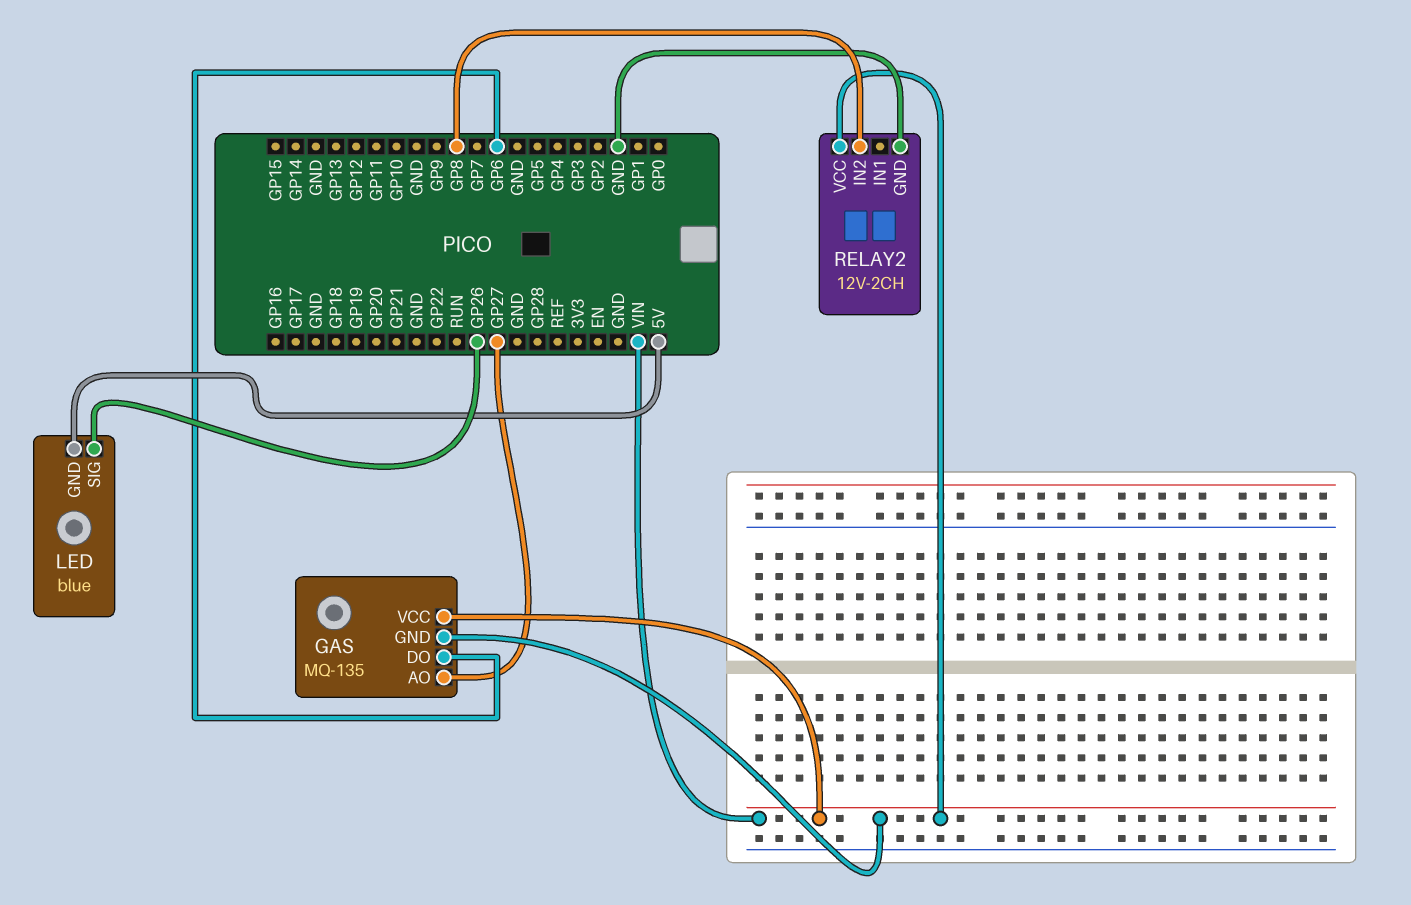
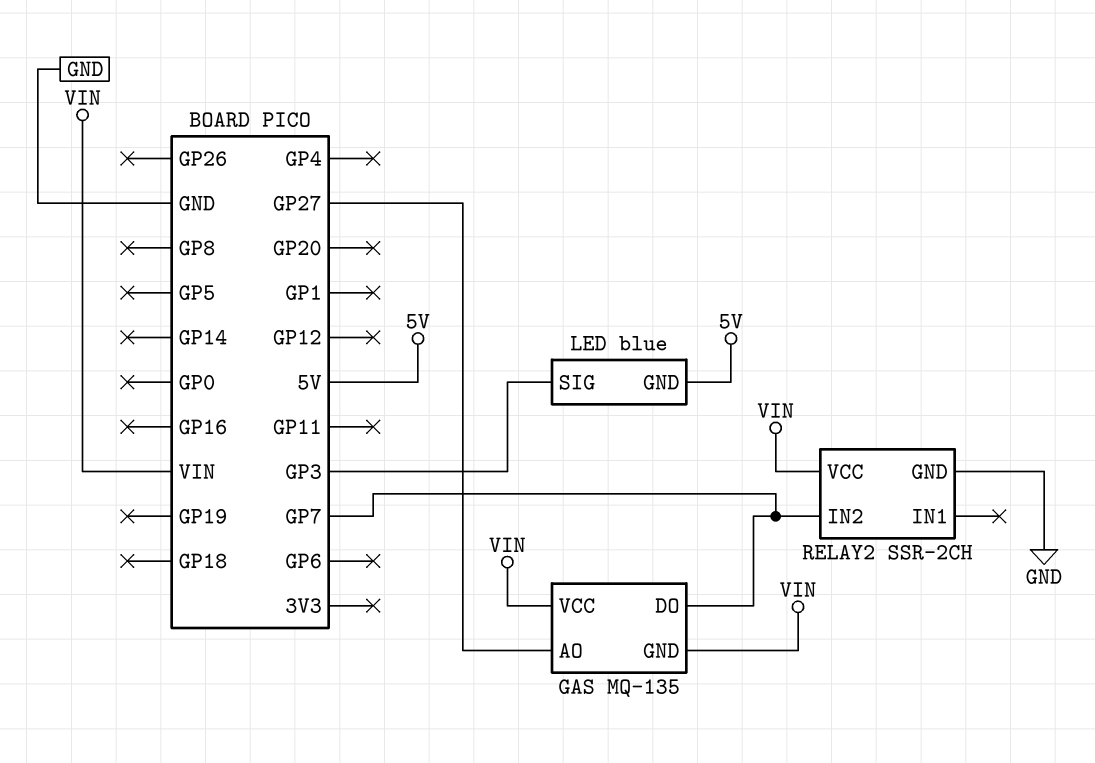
GAS pin DO: GP6 -> GP7
LED pin SIG: GP26 -> GP3
RELAY2: 12V-2CH -> SSR-2CH
RELAY2 pin IN2: GP8 -> GP7

